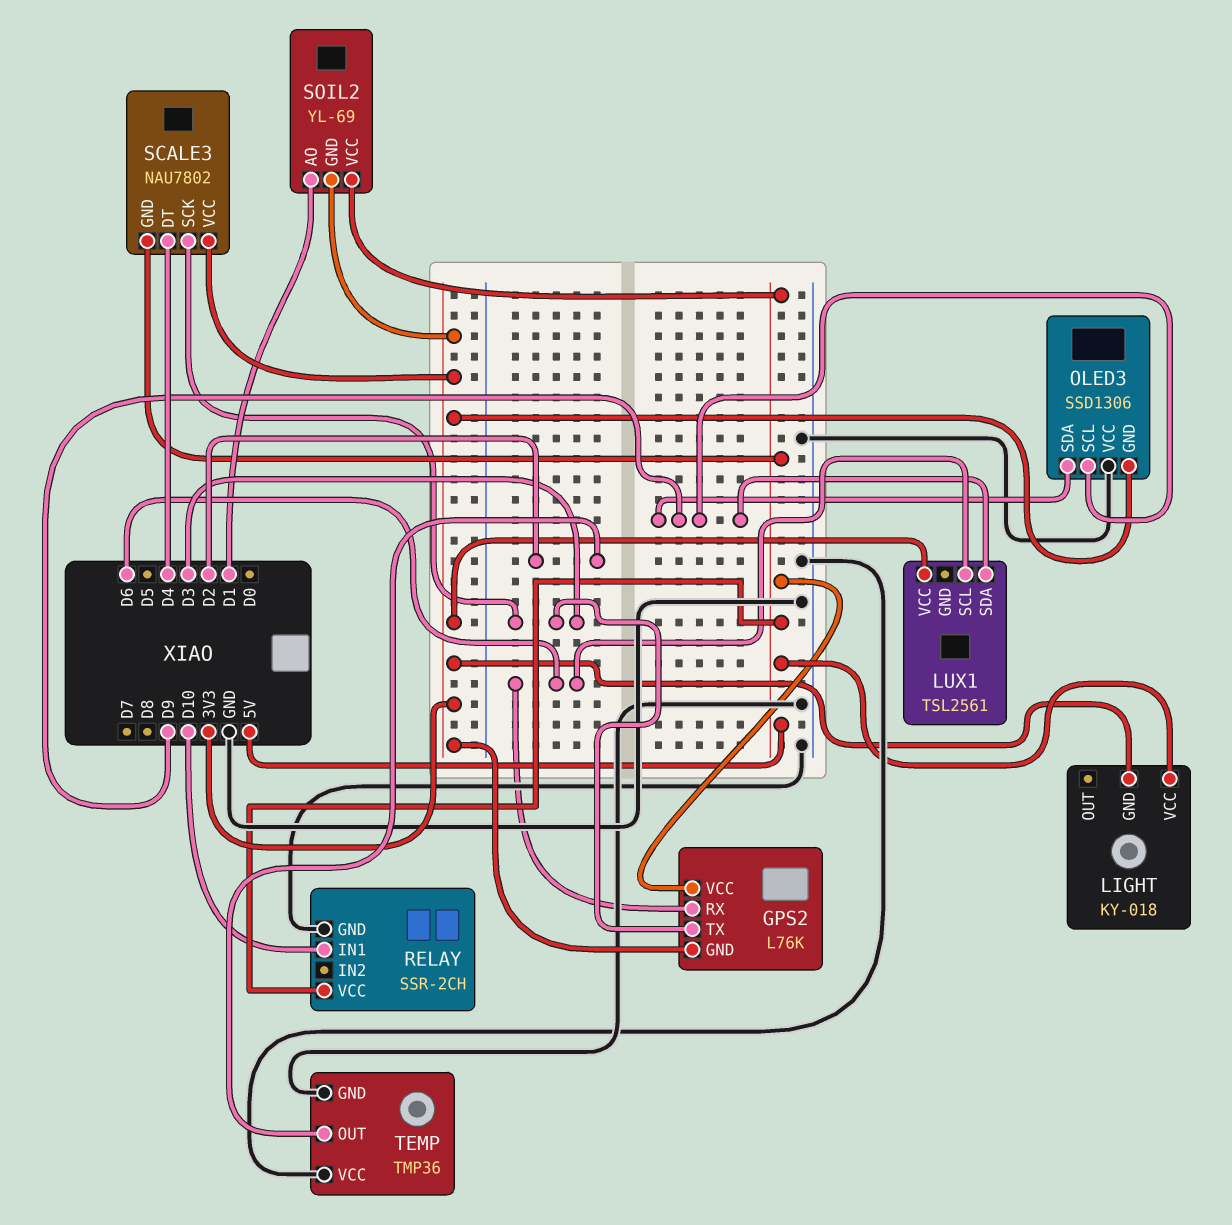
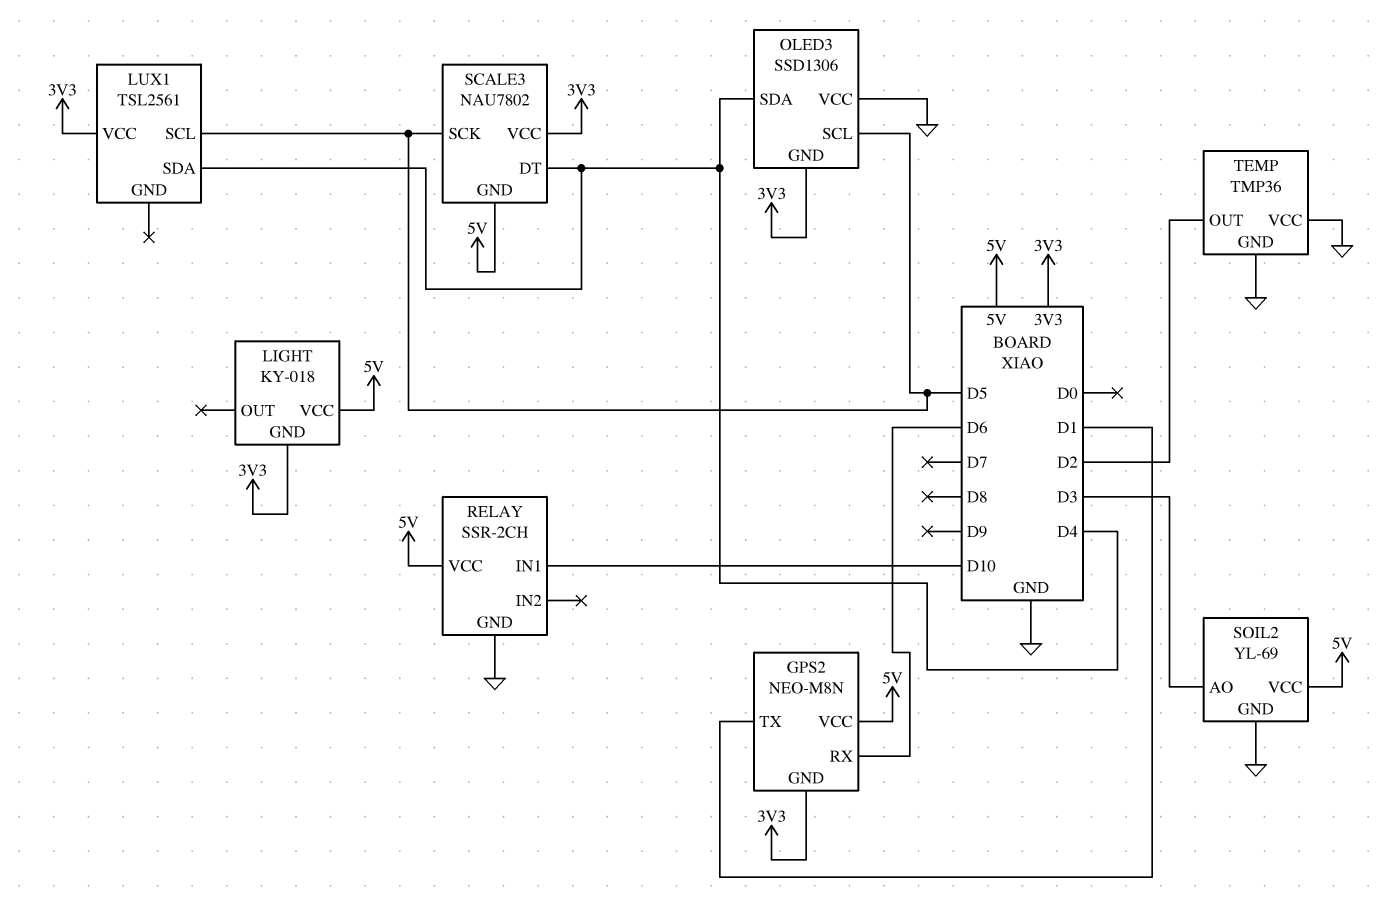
GPS2: L76K -> NEO-M8N
GPS2 pin TX: D3 -> D1
LUX1 pin SCL: D6 -> D5
LUX1 pin SDA: D9 -> D4
OLED3 pin SCL: D9 -> D5
OLED3 pin SDA: D9 -> D4
SCALE3 pin SCK: D3 -> D5
SOIL2 pin AO: D1 -> D3
SOIL2 pin GND: 3V3 -> GND

